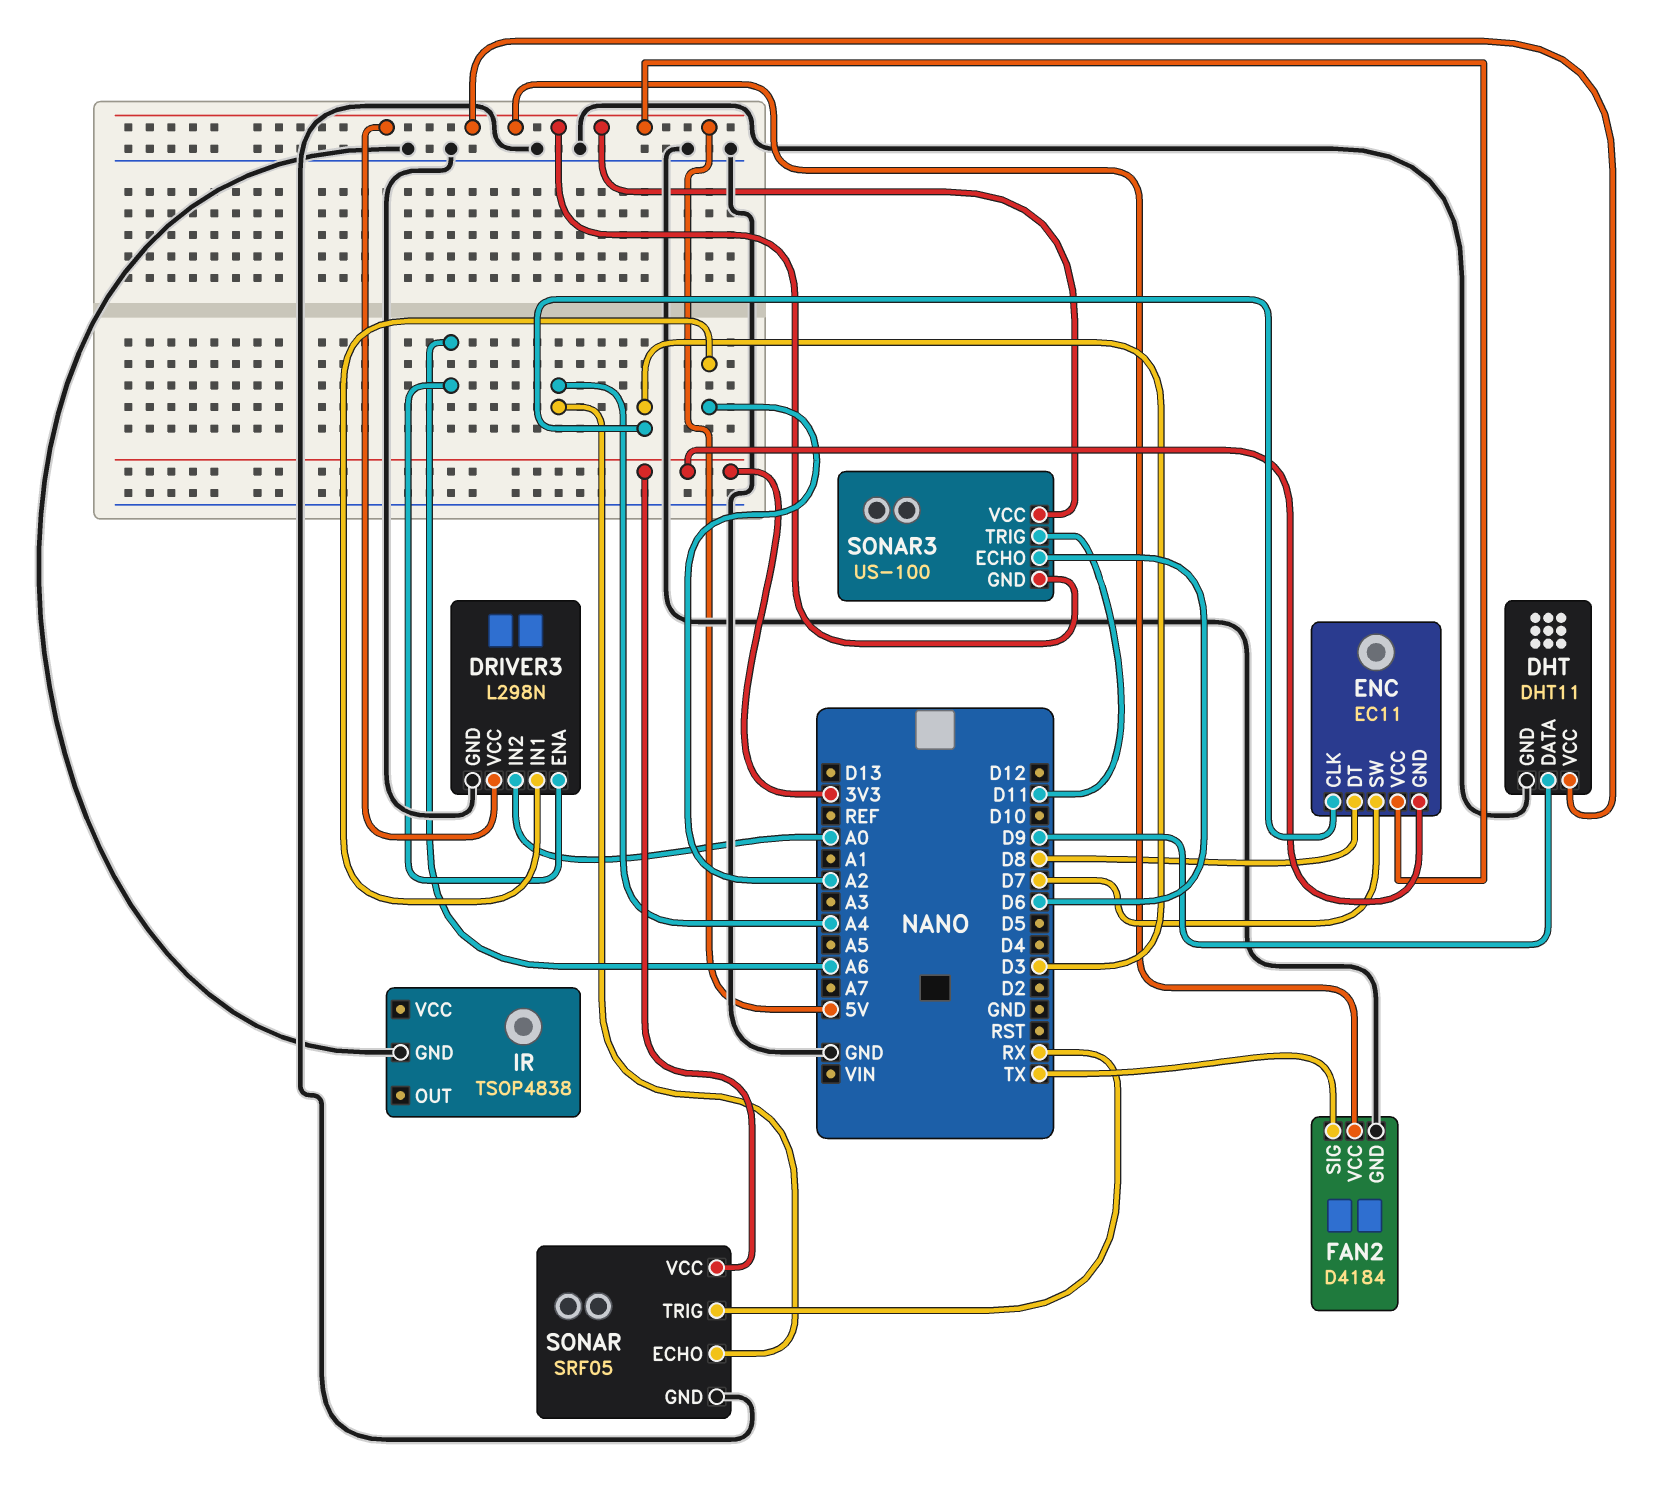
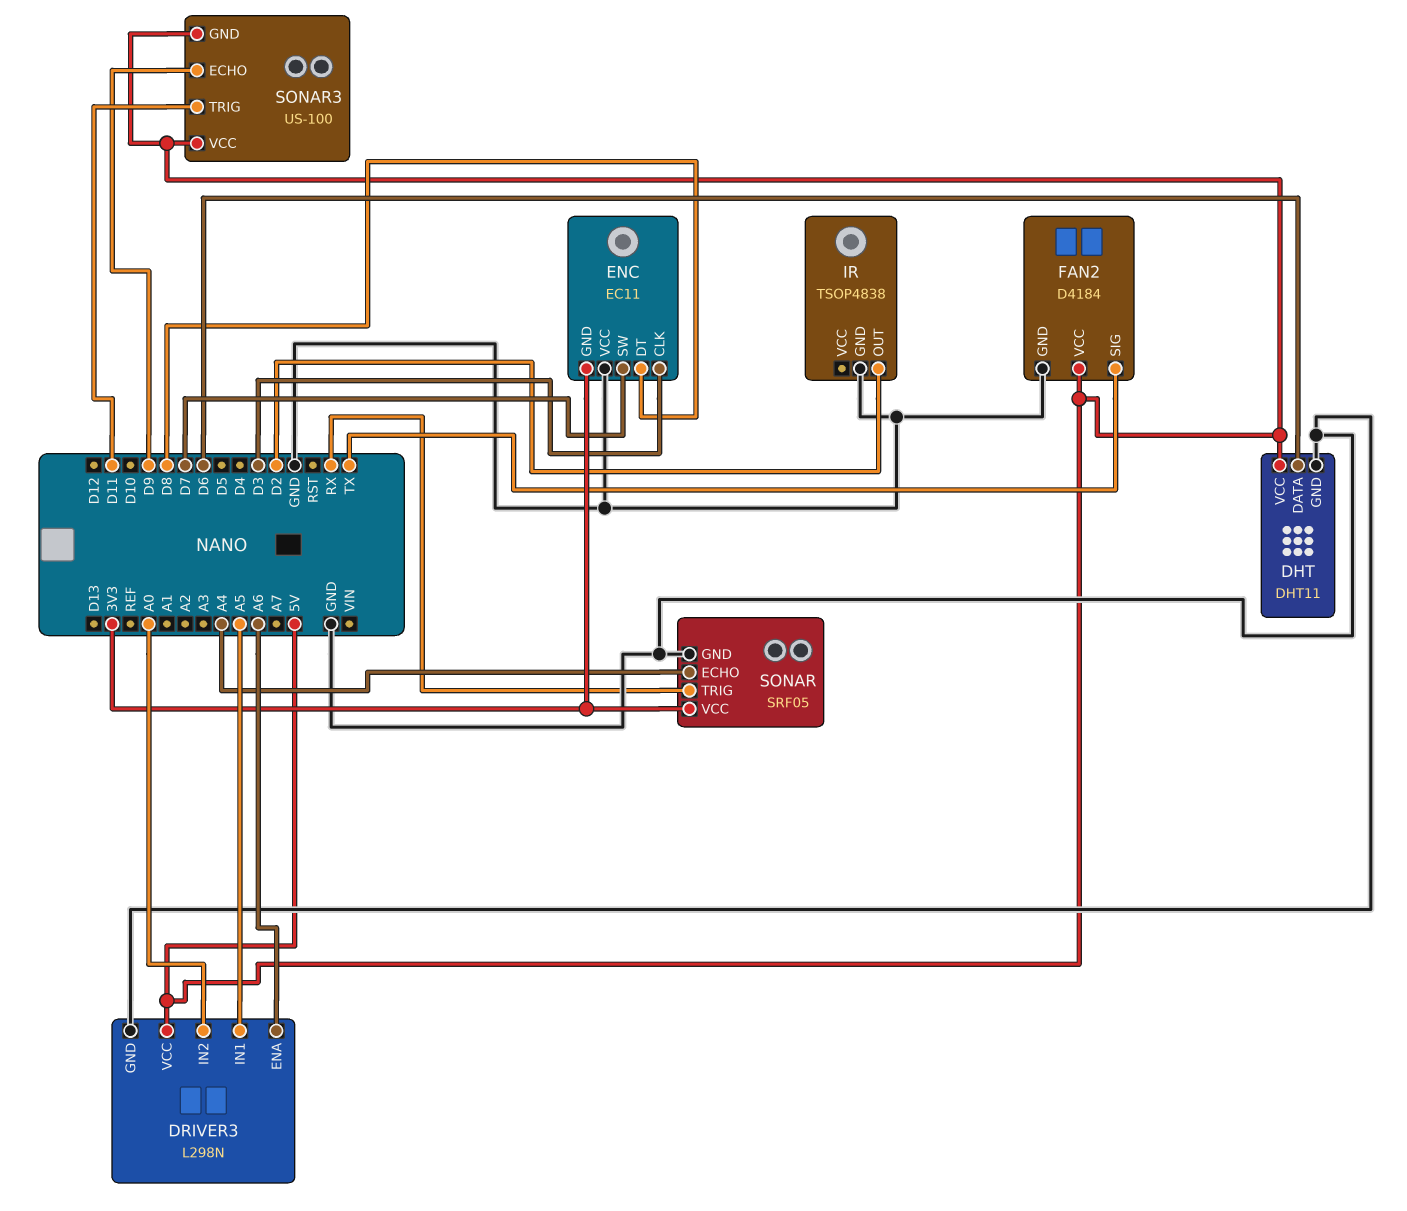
DHT pin DATA: D9 -> D6
DRIVER3 pin IN1: A2 -> A5
ENC pin VCC: 5V -> GND
IR pin OUT: none -> D2
SONAR3 pin ECHO: D6 -> D9

